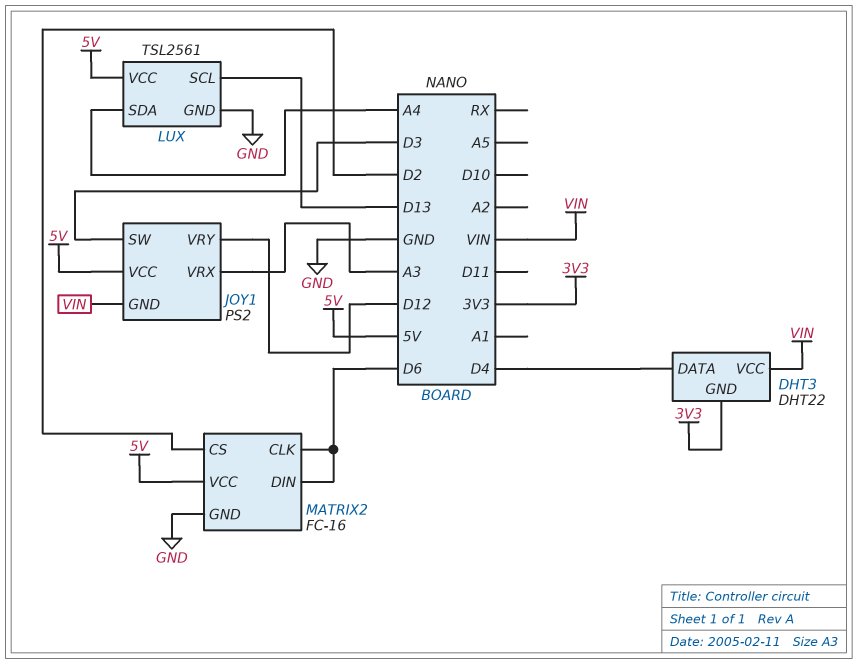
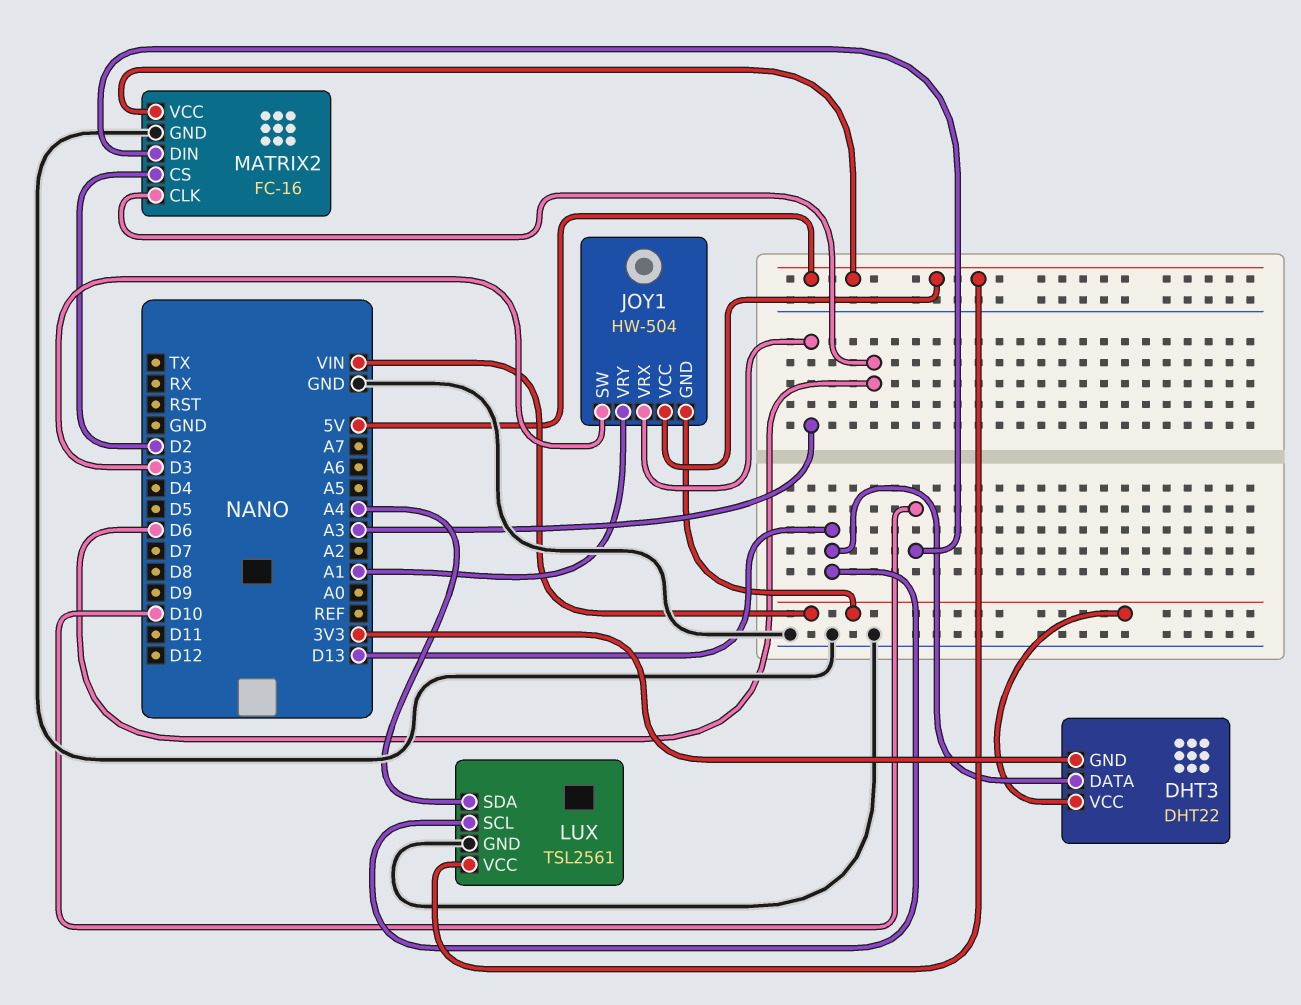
DHT3 pin DATA: D4 -> D13
JOY1: PS2 -> HW-504
JOY1 pin VRY: D12 -> A1
MATRIX2 pin DIN: D6 -> D10

